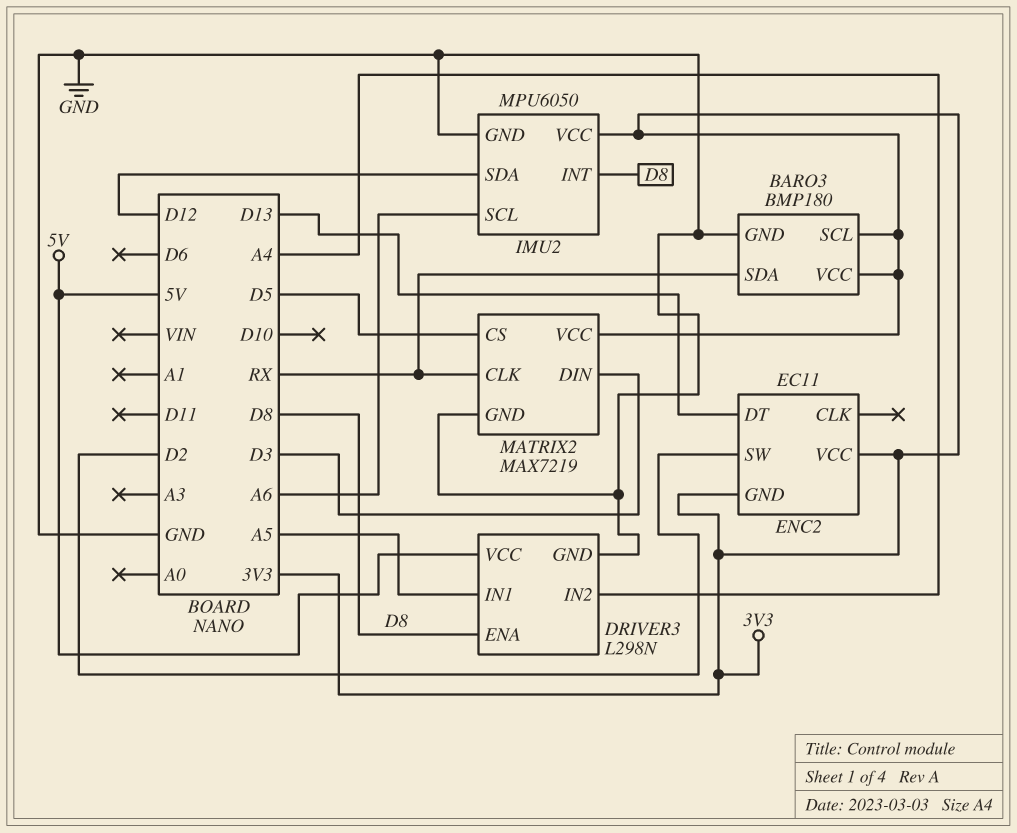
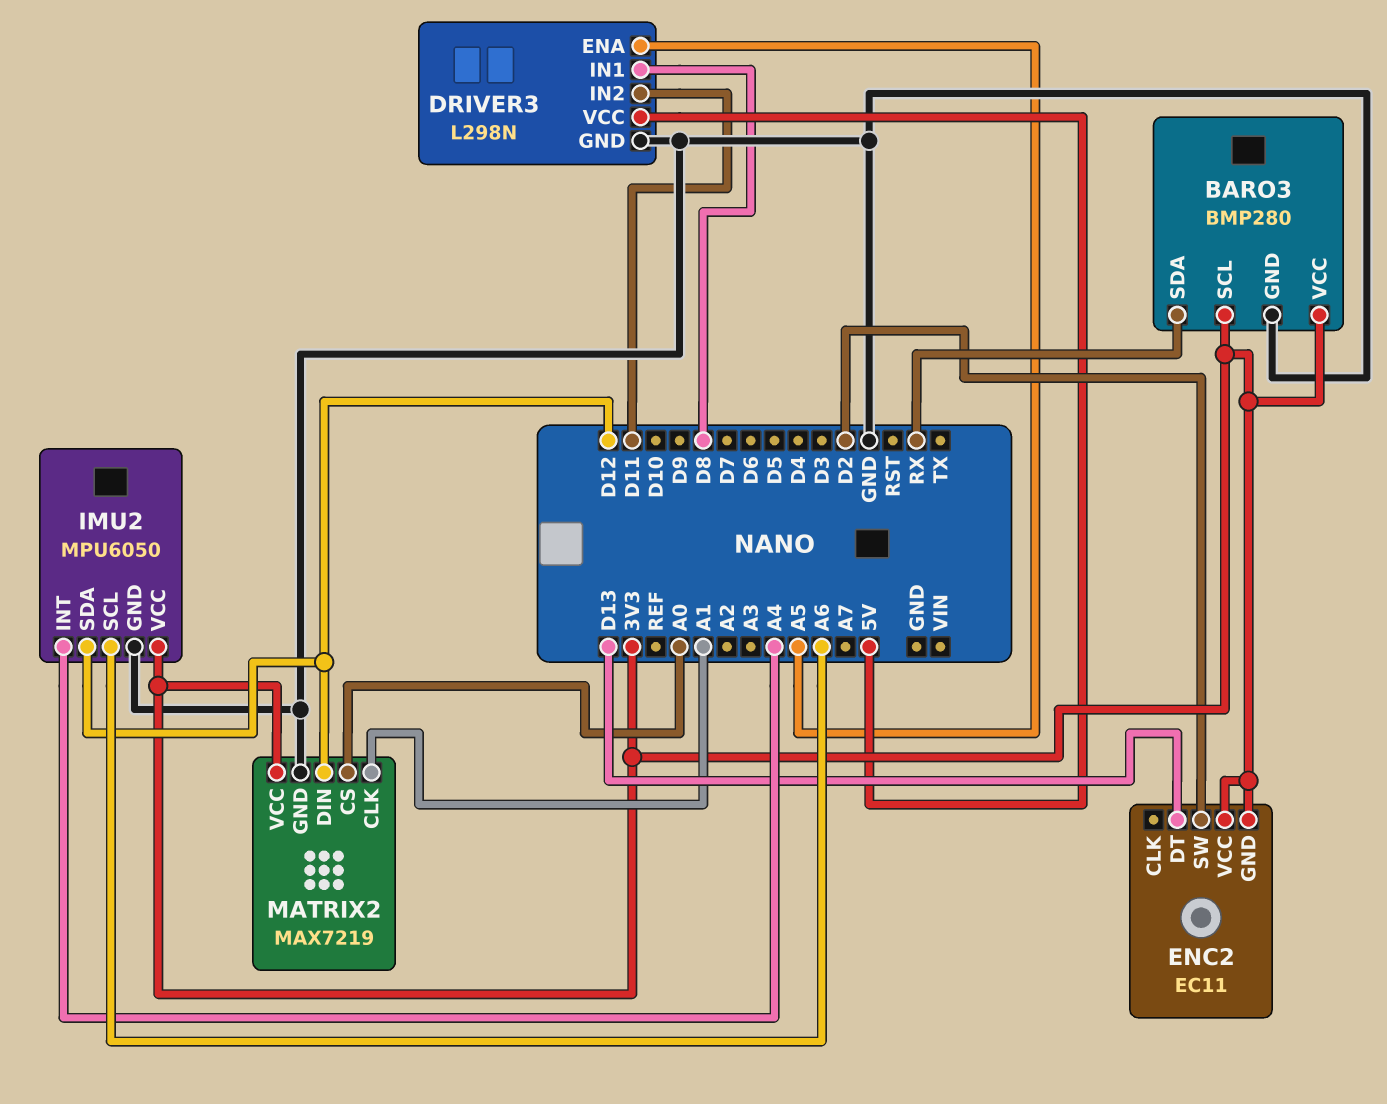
BARO3: BMP180 -> BMP280
DRIVER3 pin ENA: D8 -> A5
DRIVER3 pin IN1: A5 -> D8
DRIVER3 pin IN2: A4 -> D11
IMU2 pin INT: D8 -> A4
MATRIX2 pin CLK: RX -> A1
MATRIX2 pin CS: D5 -> A0
MATRIX2 pin DIN: D3 -> D12

